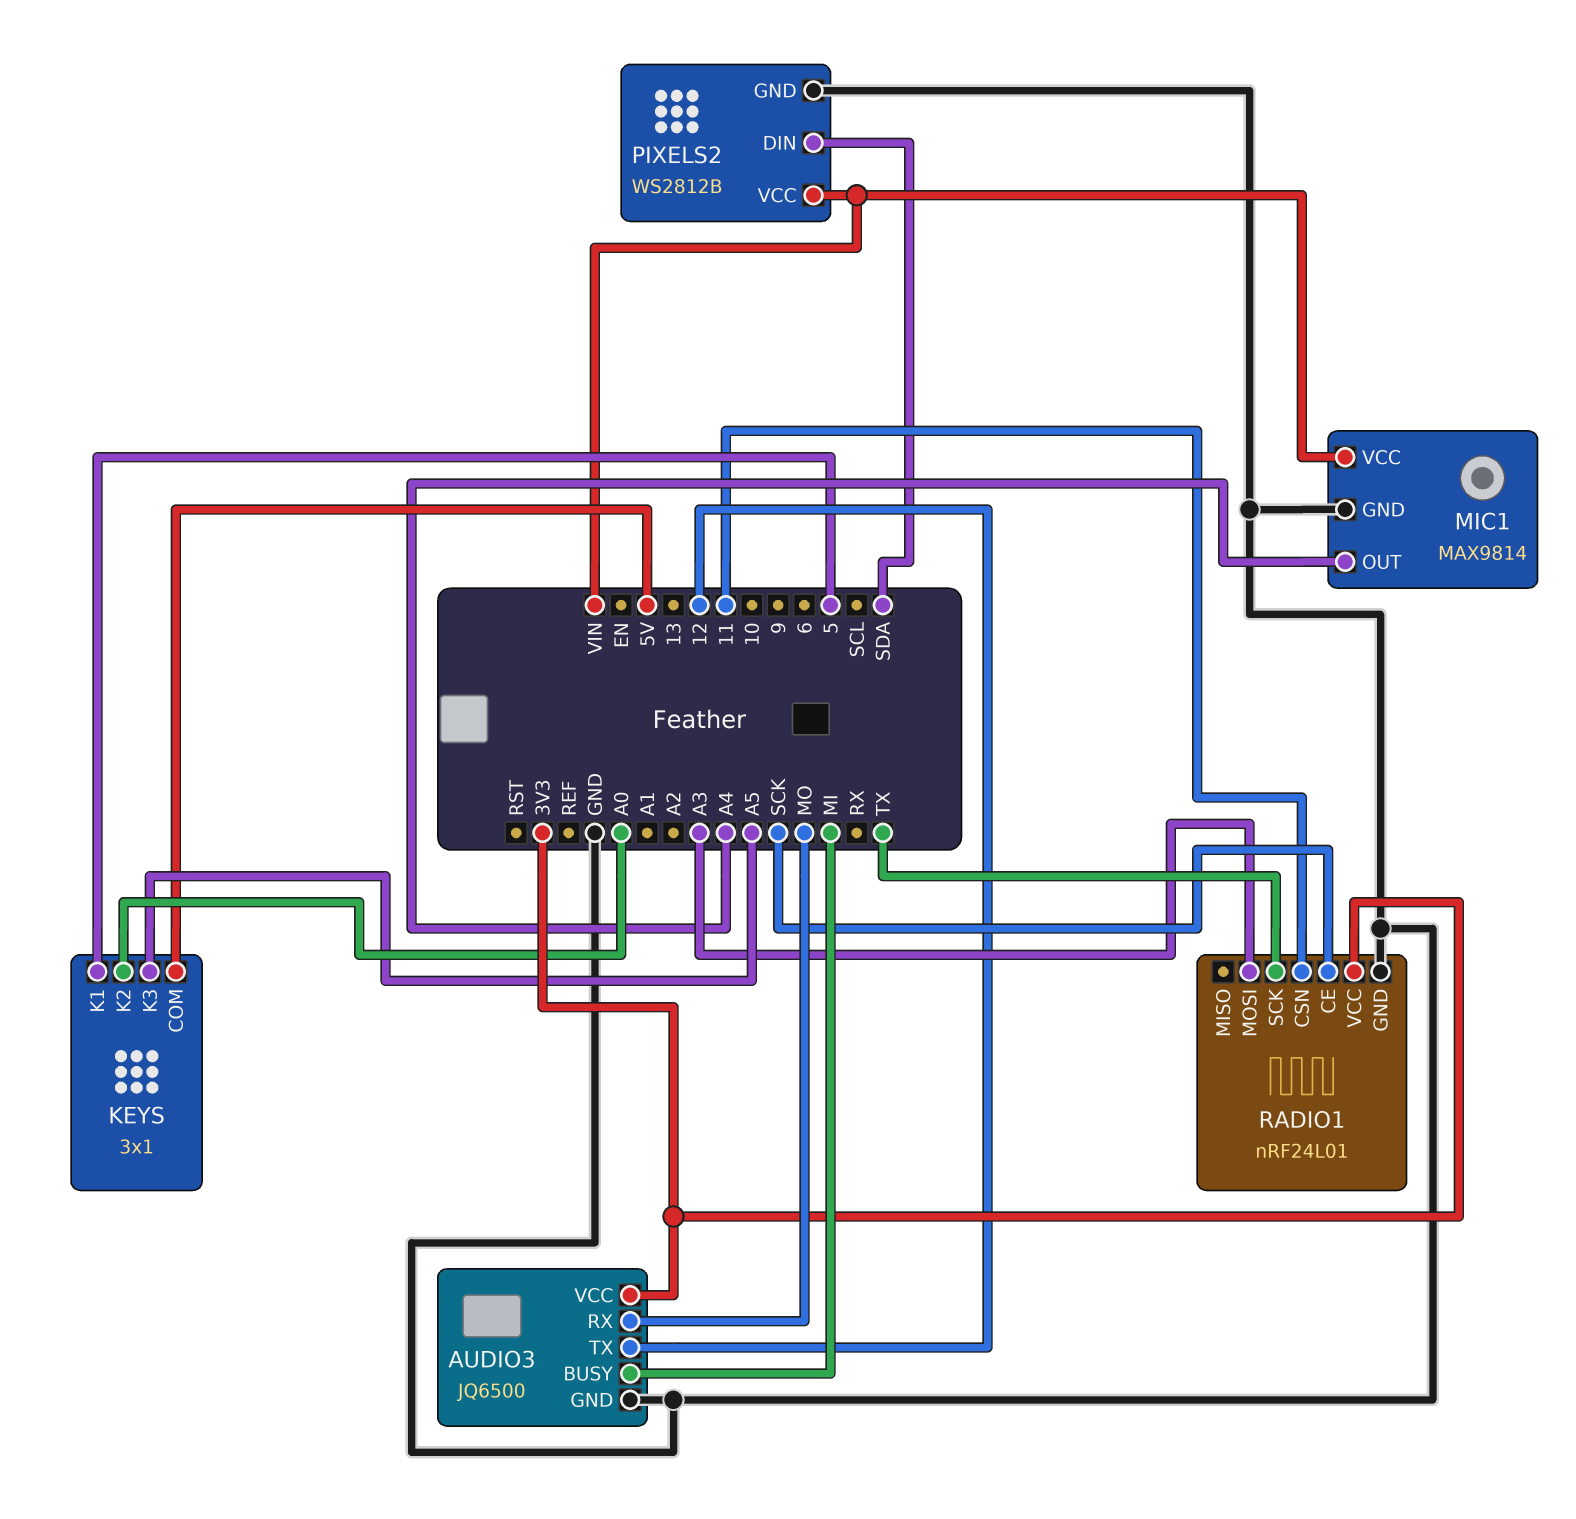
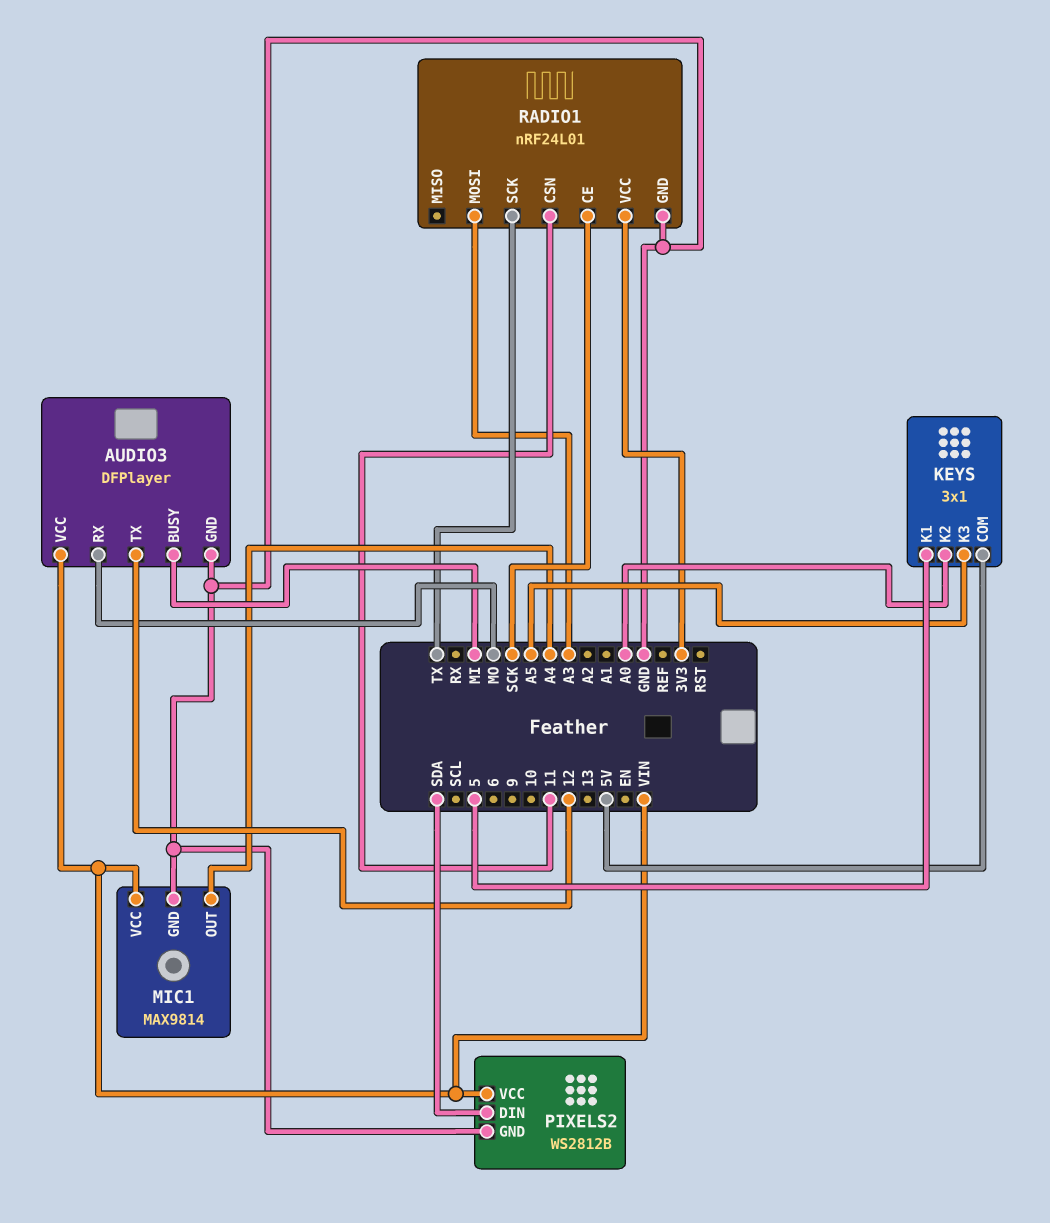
AUDIO3: JQ6500 -> DFPlayer
AUDIO3 pin VCC: 3V3 -> VIN

